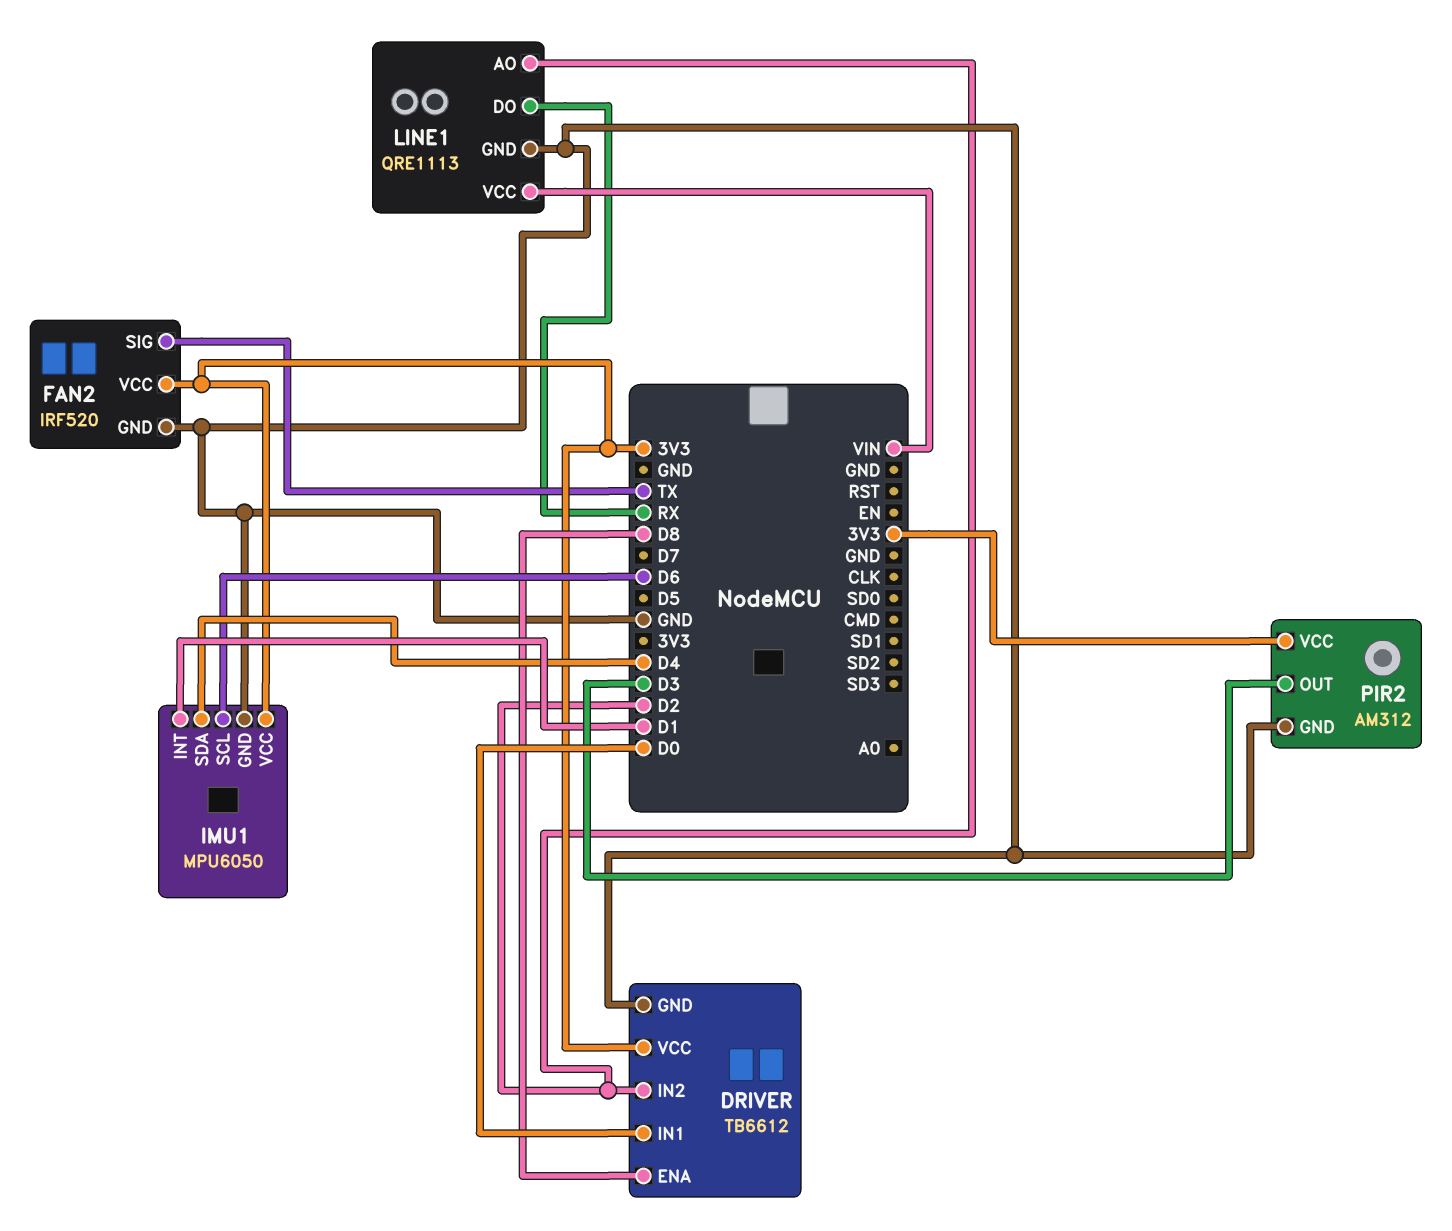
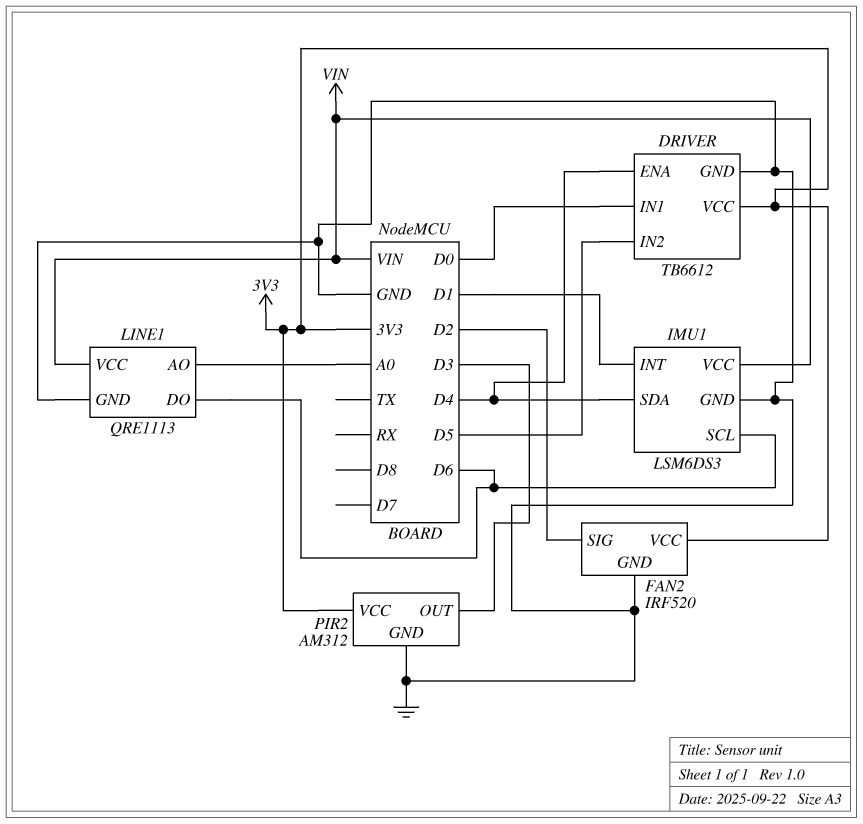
DRIVER pin ENA: D8 -> D4
DRIVER pin IN2: D2 -> D5
FAN2 pin SIG: TX -> D2
IMU1: MPU6050 -> LSM6DS3
IMU1 pin VCC: 3V3 -> VIN
LINE1 pin AO: D2 -> A0
LINE1 pin DO: RX -> D6

